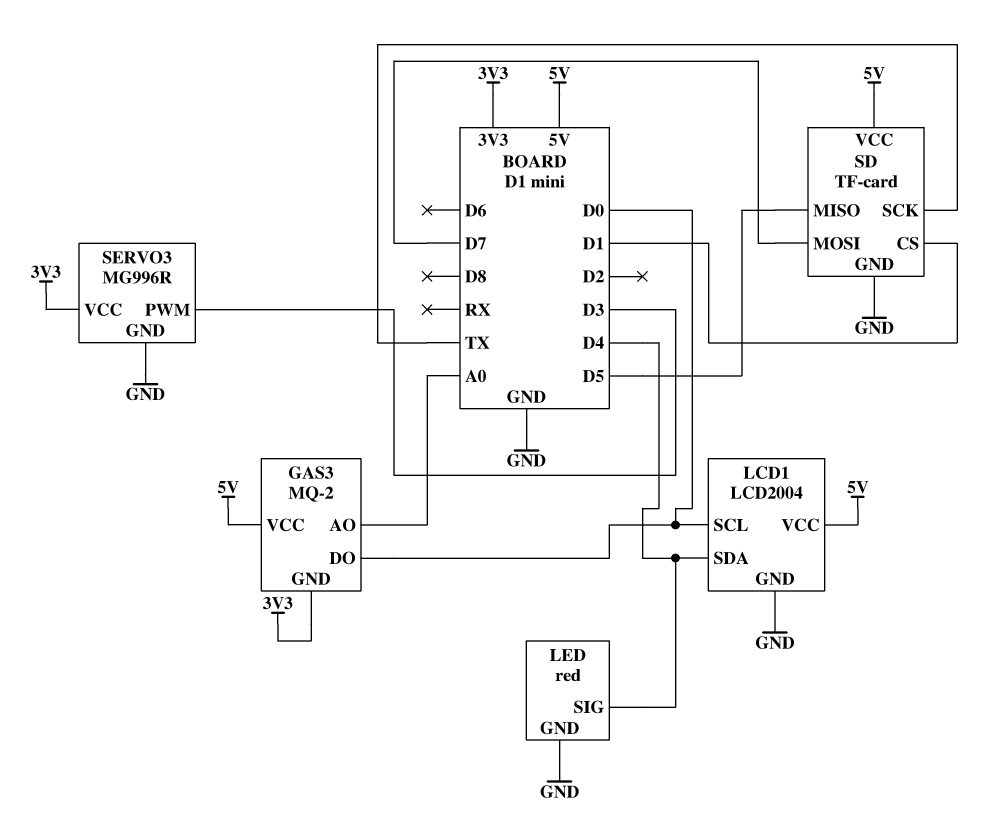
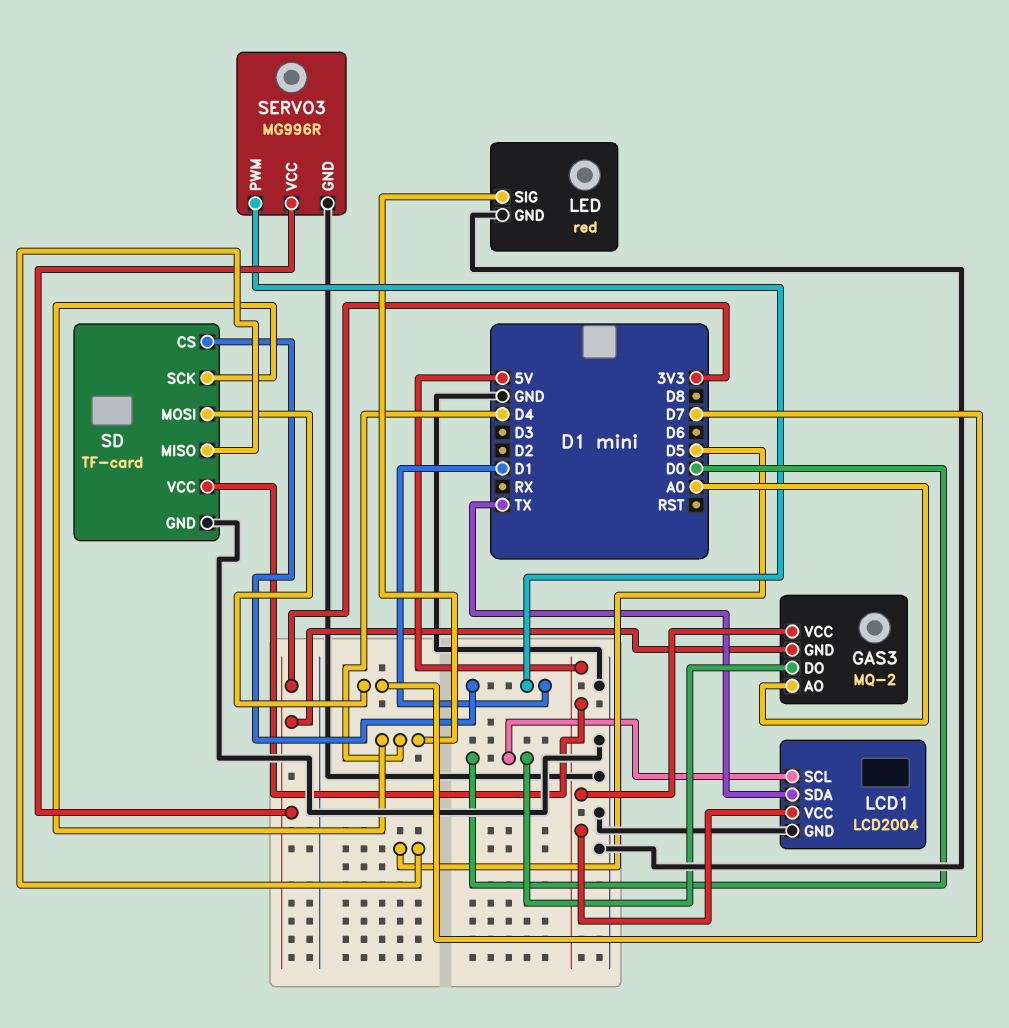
LCD1 pin SDA: D4 -> TX
SD pin SCK: TX -> D4
SERVO3 pin PWM: D3 -> D1

